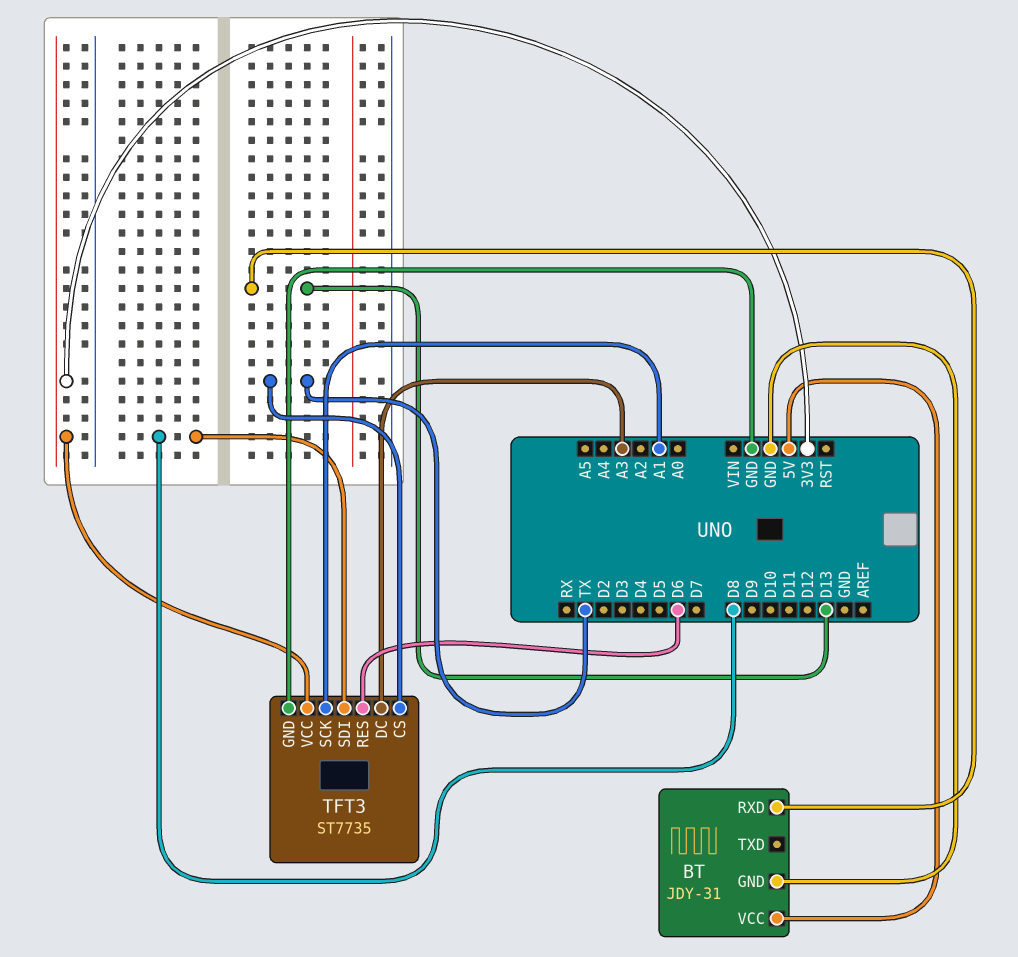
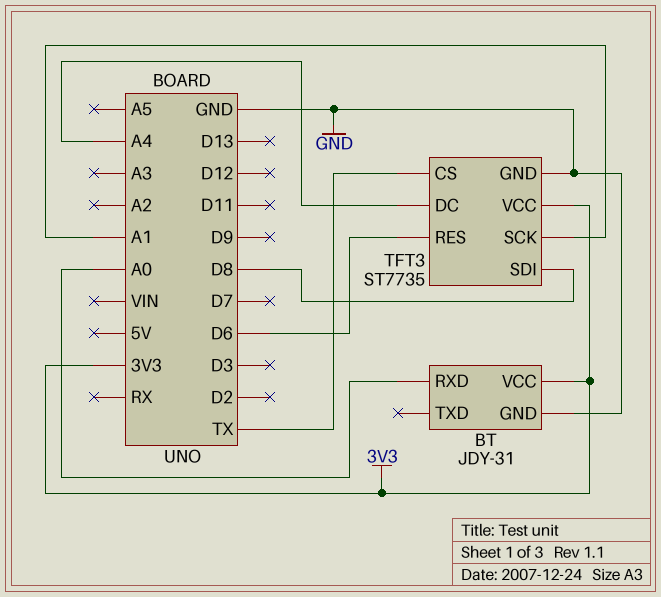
BT pin RXD: D13 -> A0
BT pin VCC: 5V -> 3V3
TFT3 pin DC: A3 -> A4

